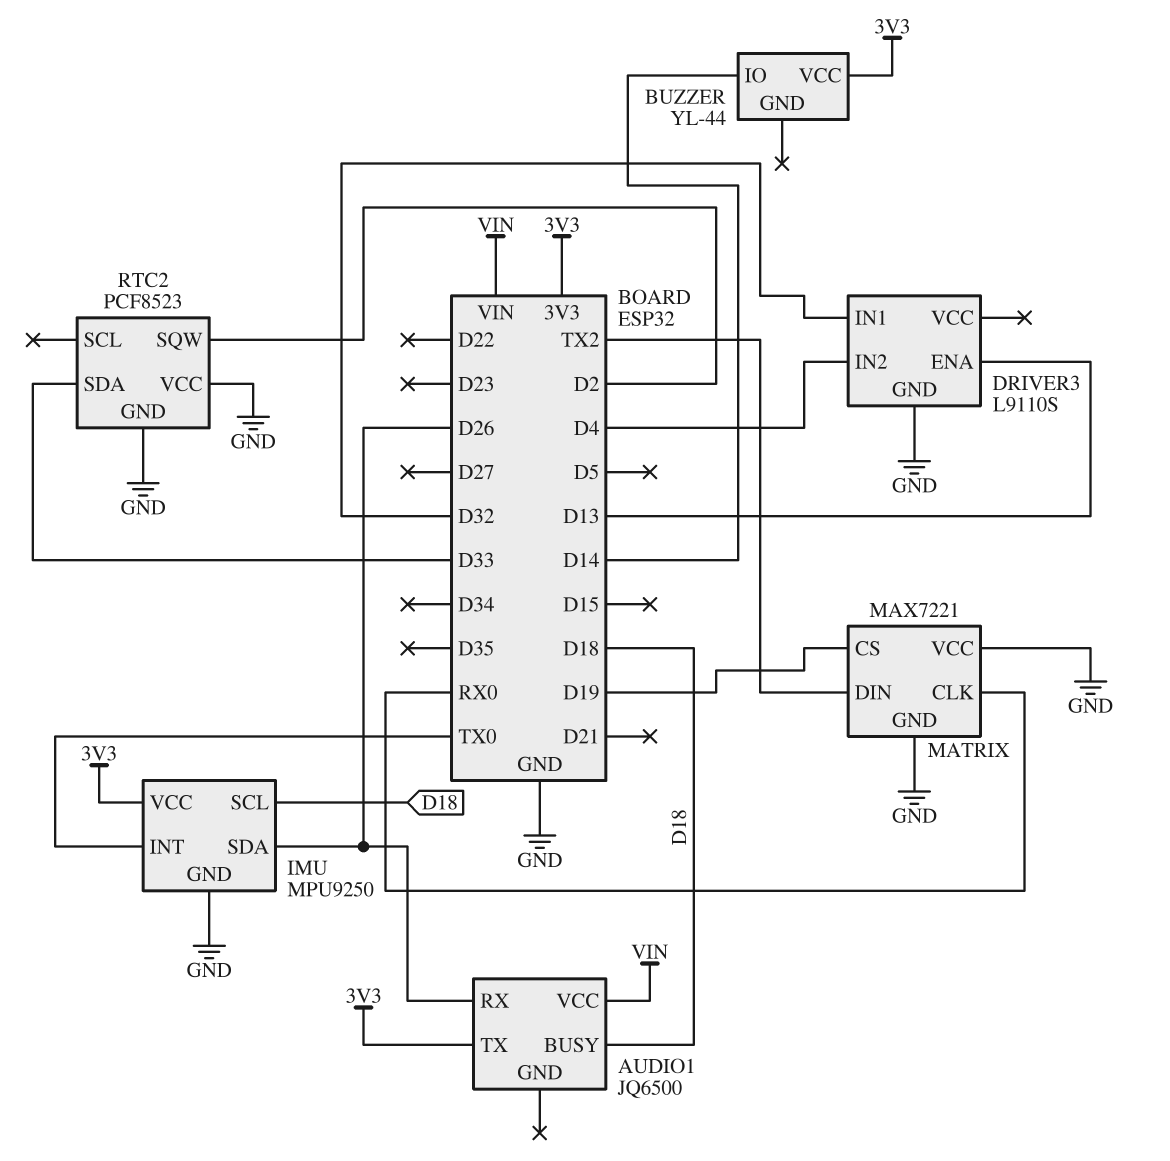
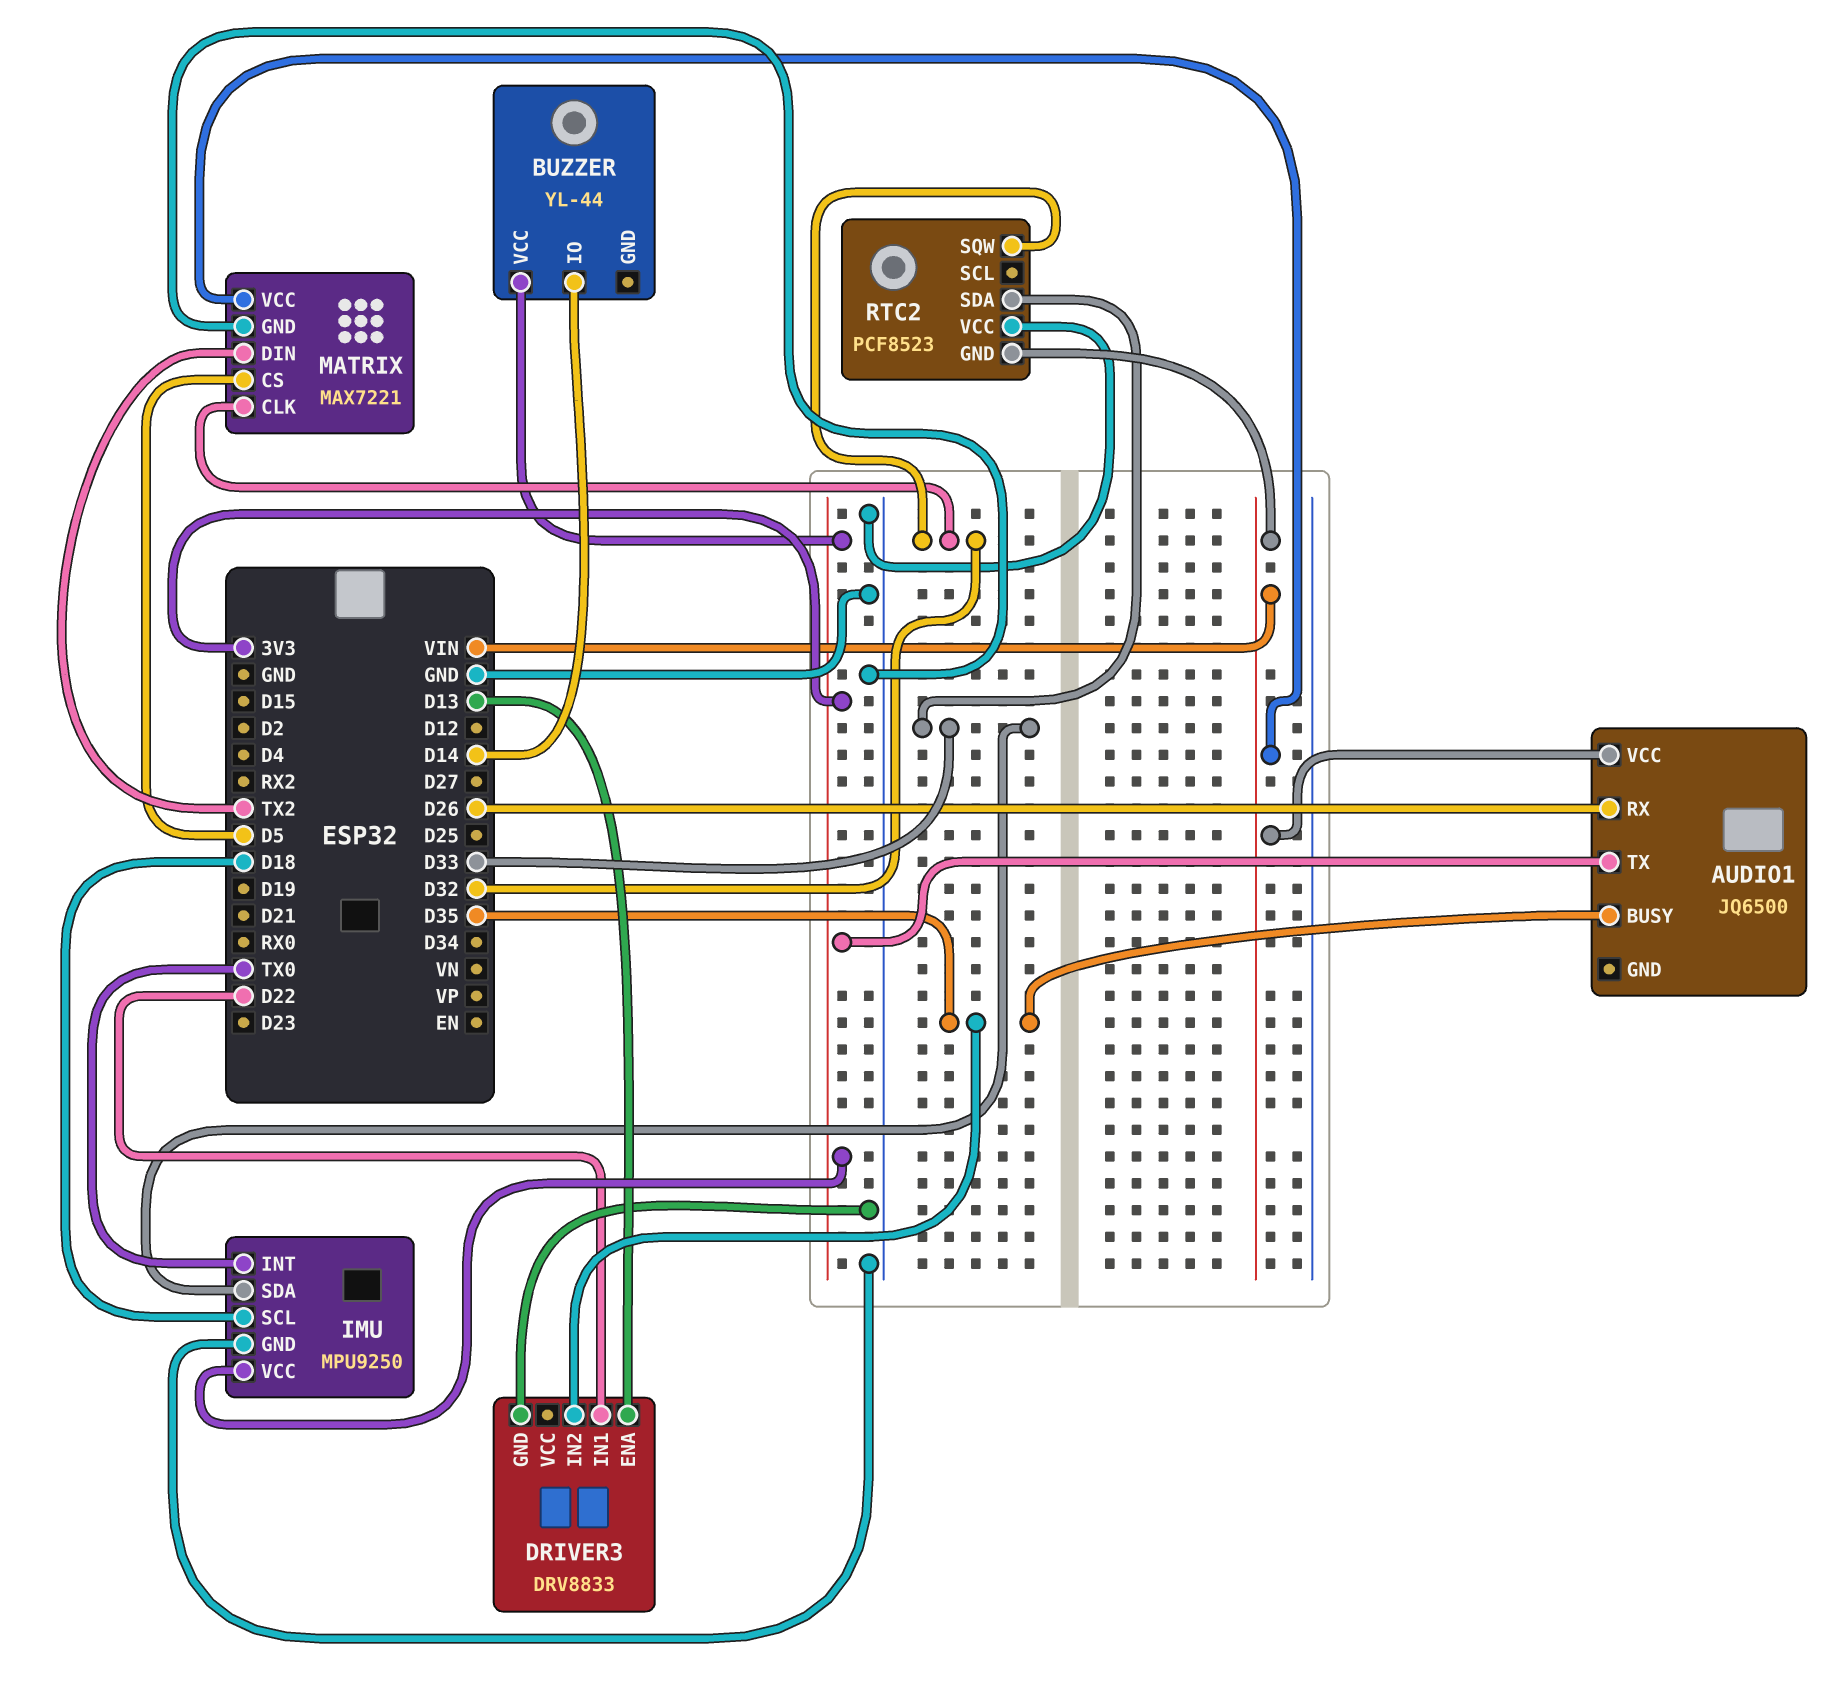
AUDIO1 pin BUSY: D18 -> D35
DRIVER3: L9110S -> DRV8833
DRIVER3 pin IN1: D32 -> D22
DRIVER3 pin IN2: D4 -> D35
IMU pin SDA: D26 -> D33
MATRIX pin CLK: RX0 -> D32
MATRIX pin CS: D19 -> D5
MATRIX pin VCC: GND -> VIN
RTC2 pin GND: GND -> VIN
RTC2 pin SQW: D2 -> D32

